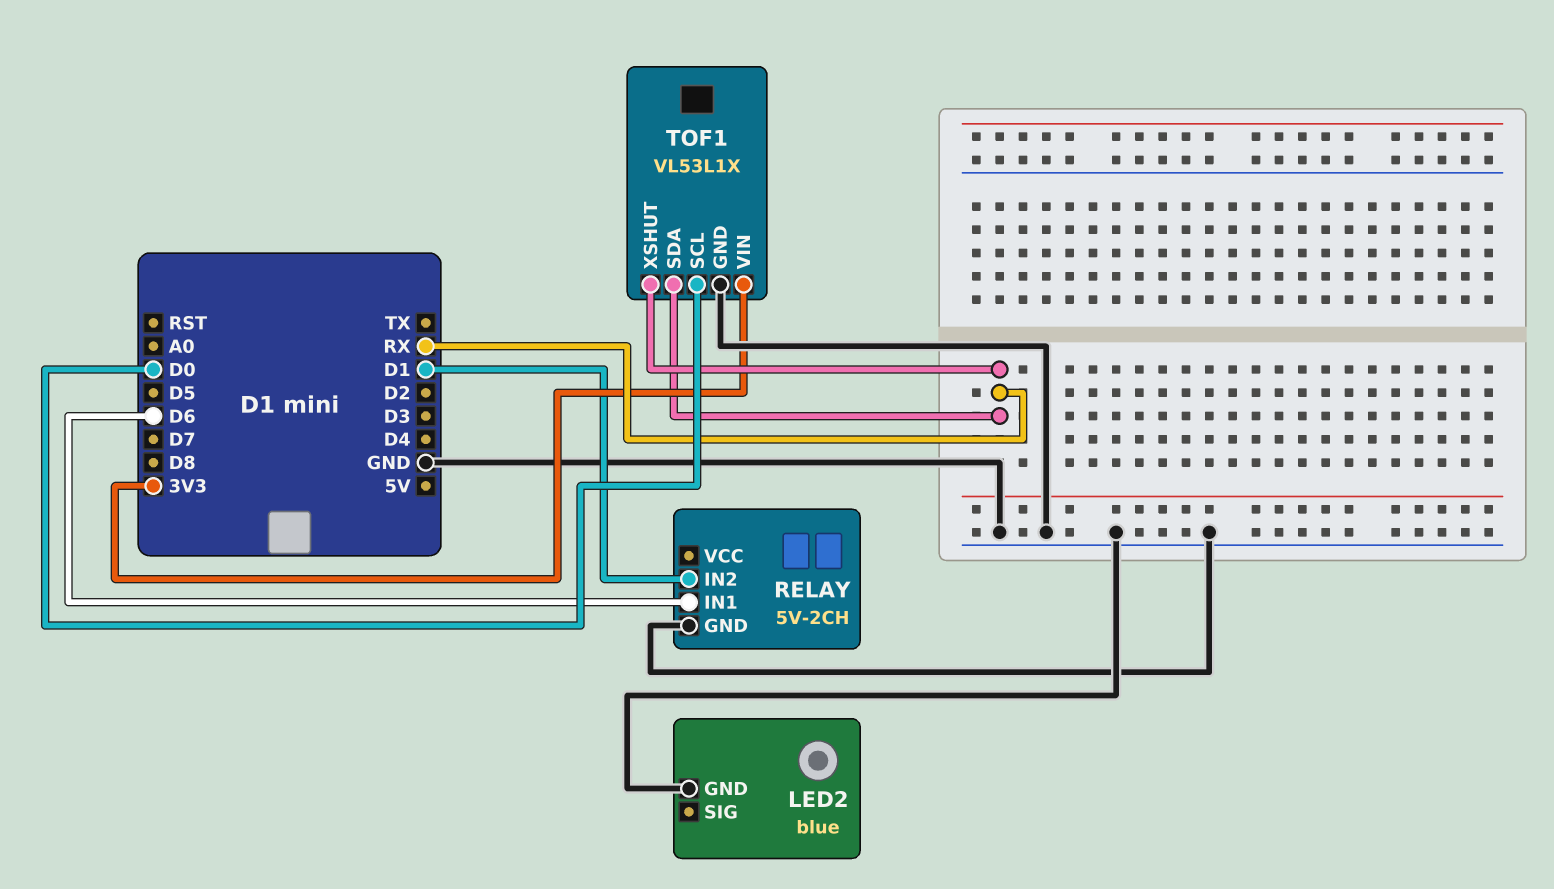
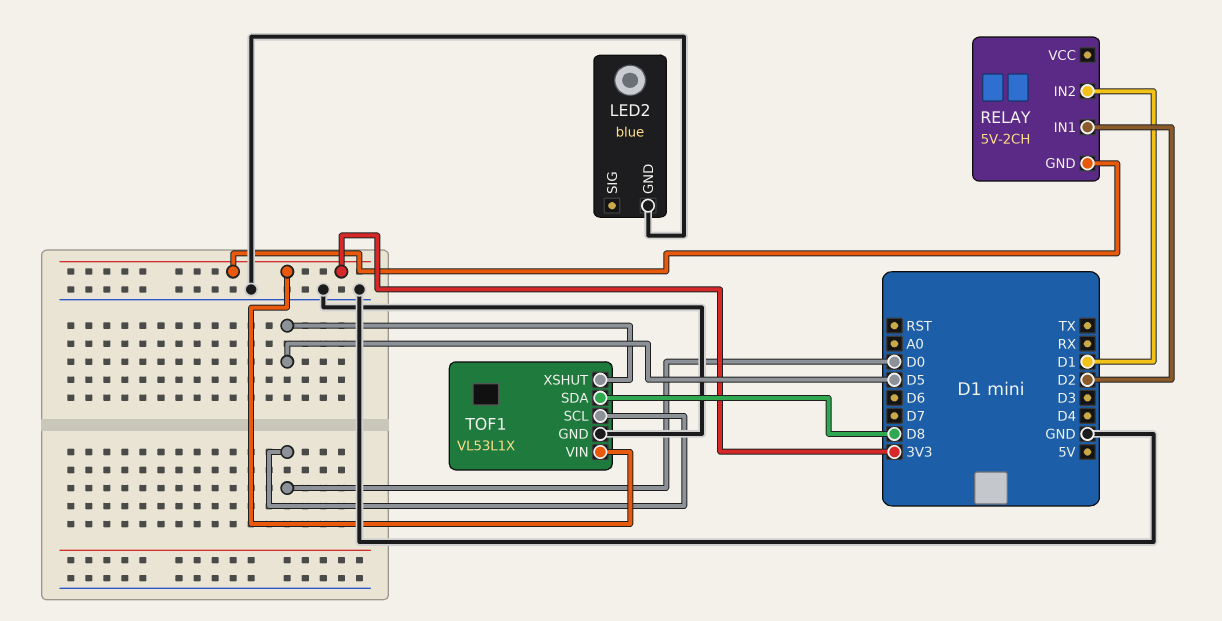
RELAY pin GND: GND -> 3V3
RELAY pin IN1: D6 -> D2
TOF1 pin SDA: RX -> D8
TOF1 pin XSHUT: RX -> D5

